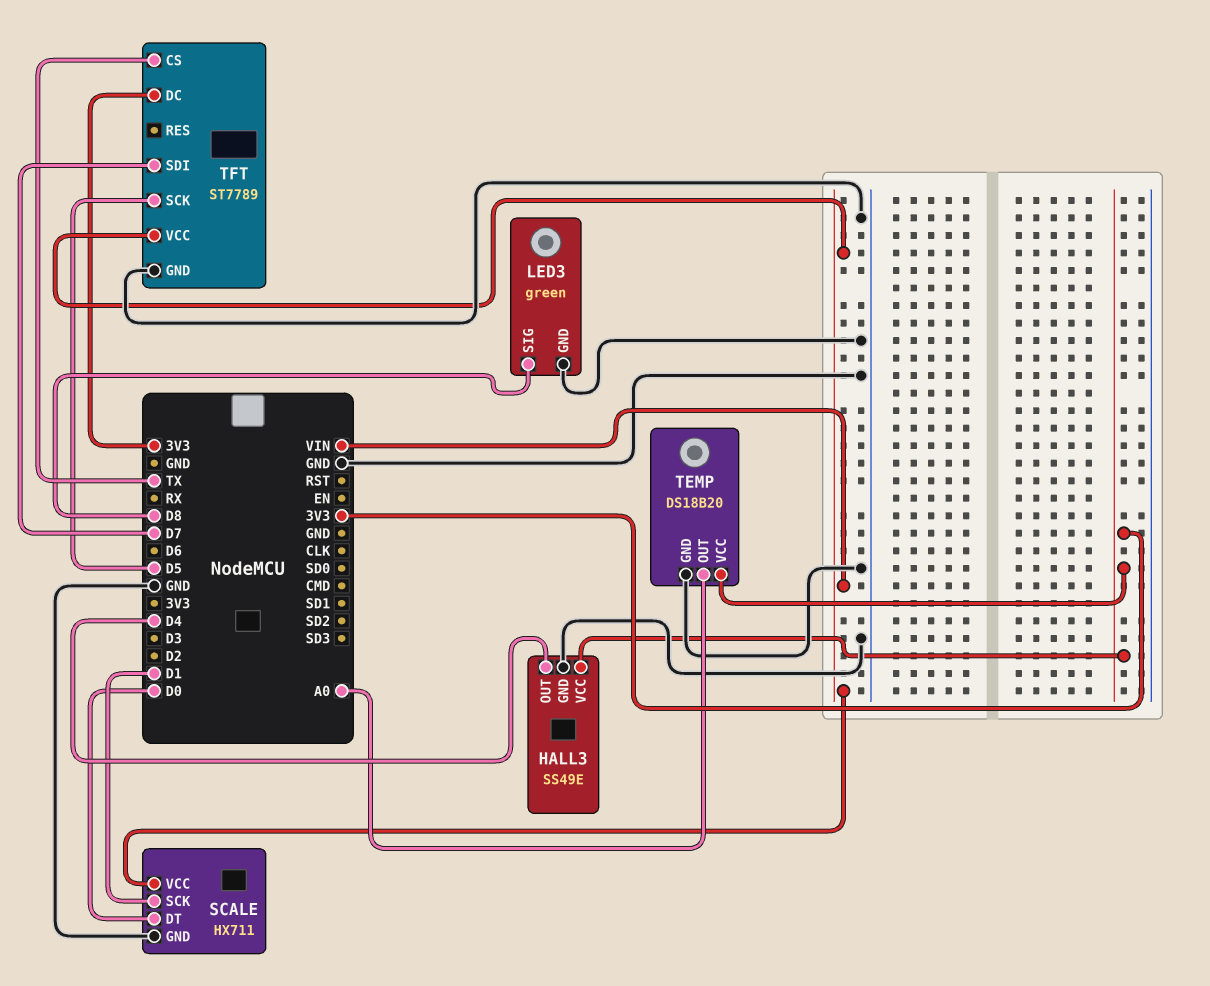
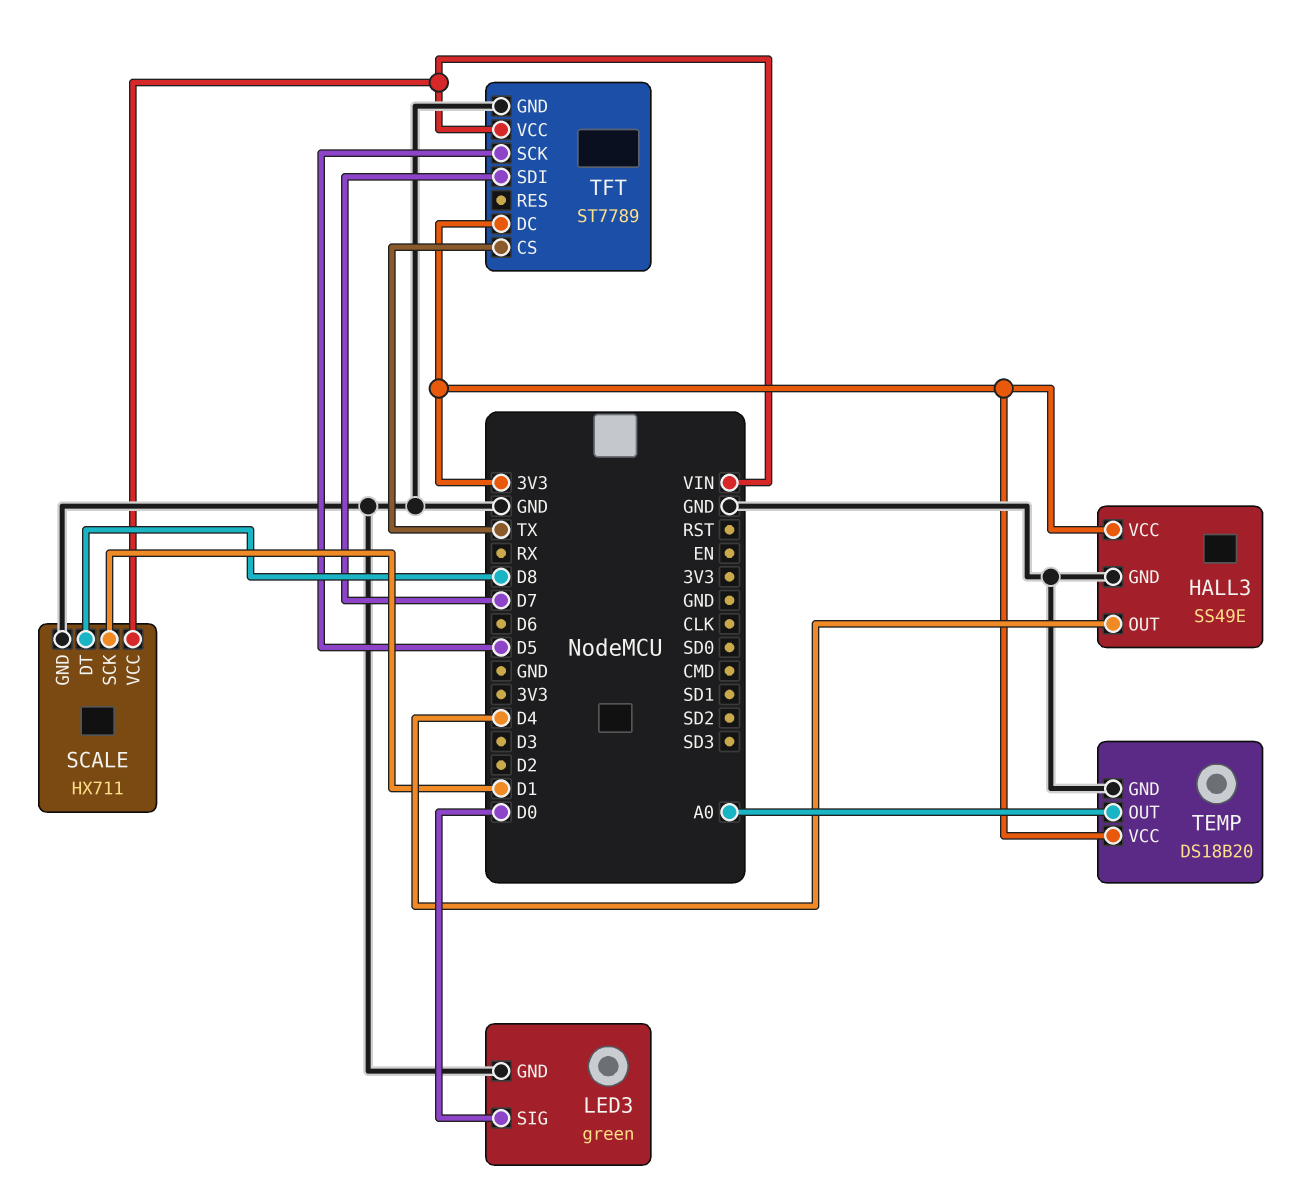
LED3 pin SIG: D8 -> D0
SCALE pin DT: D0 -> D8

